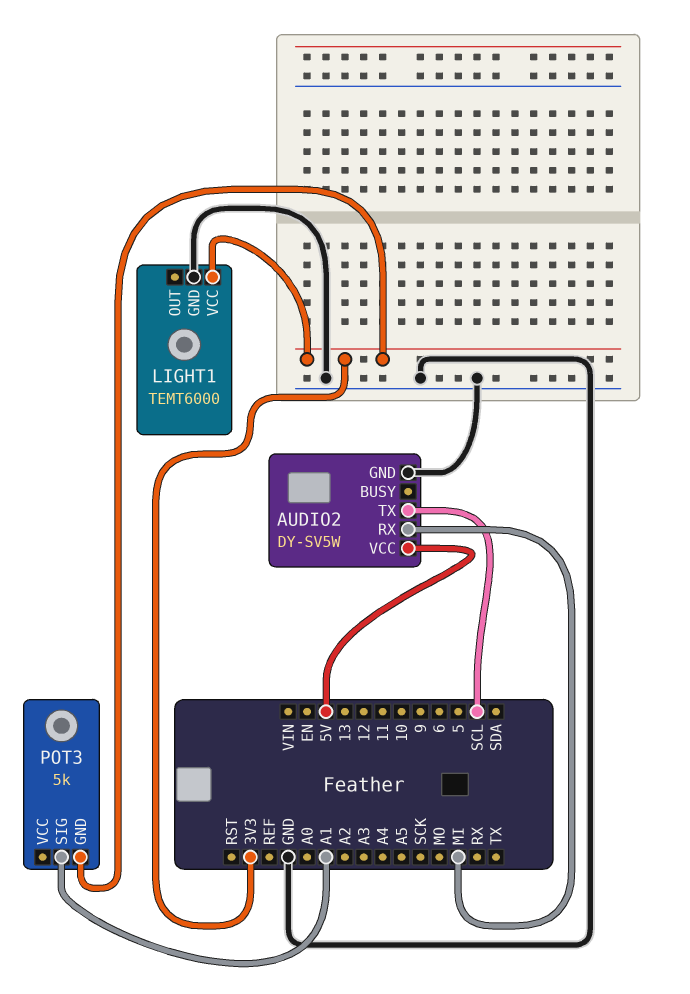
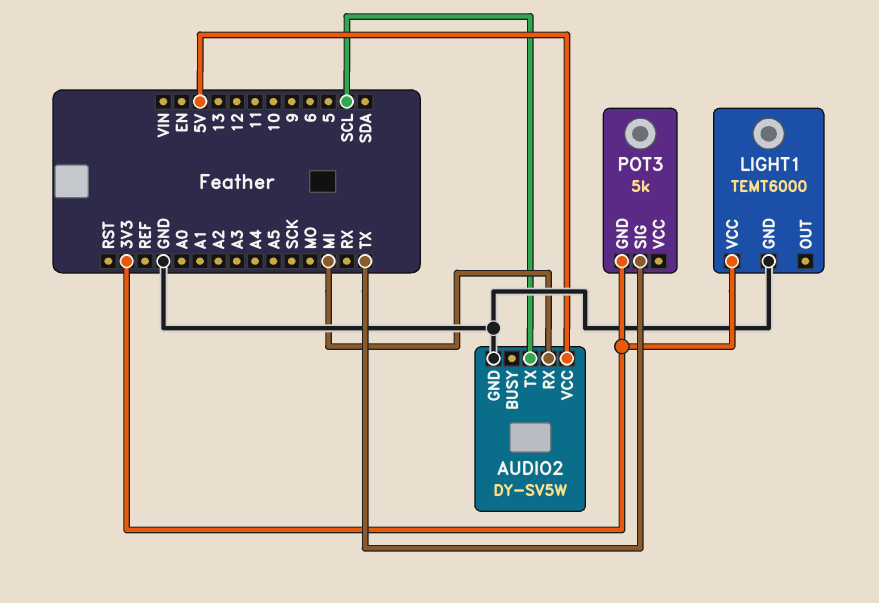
POT3 pin SIG: A1 -> TX

